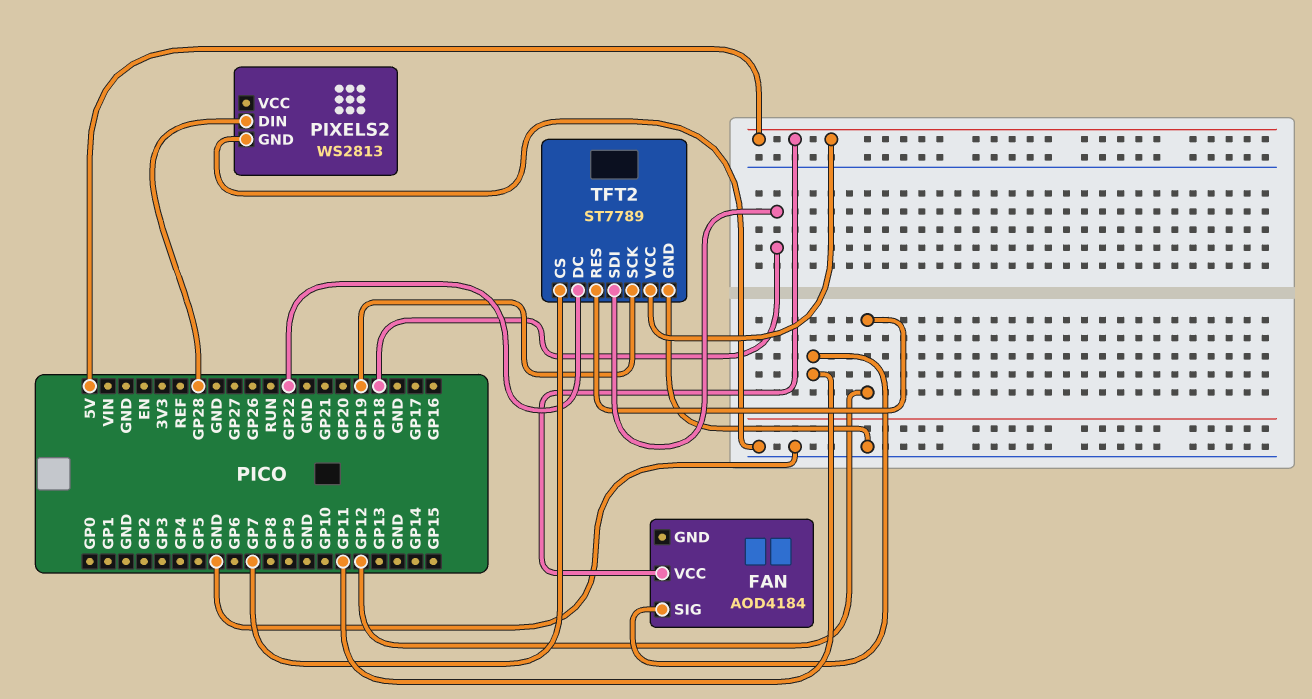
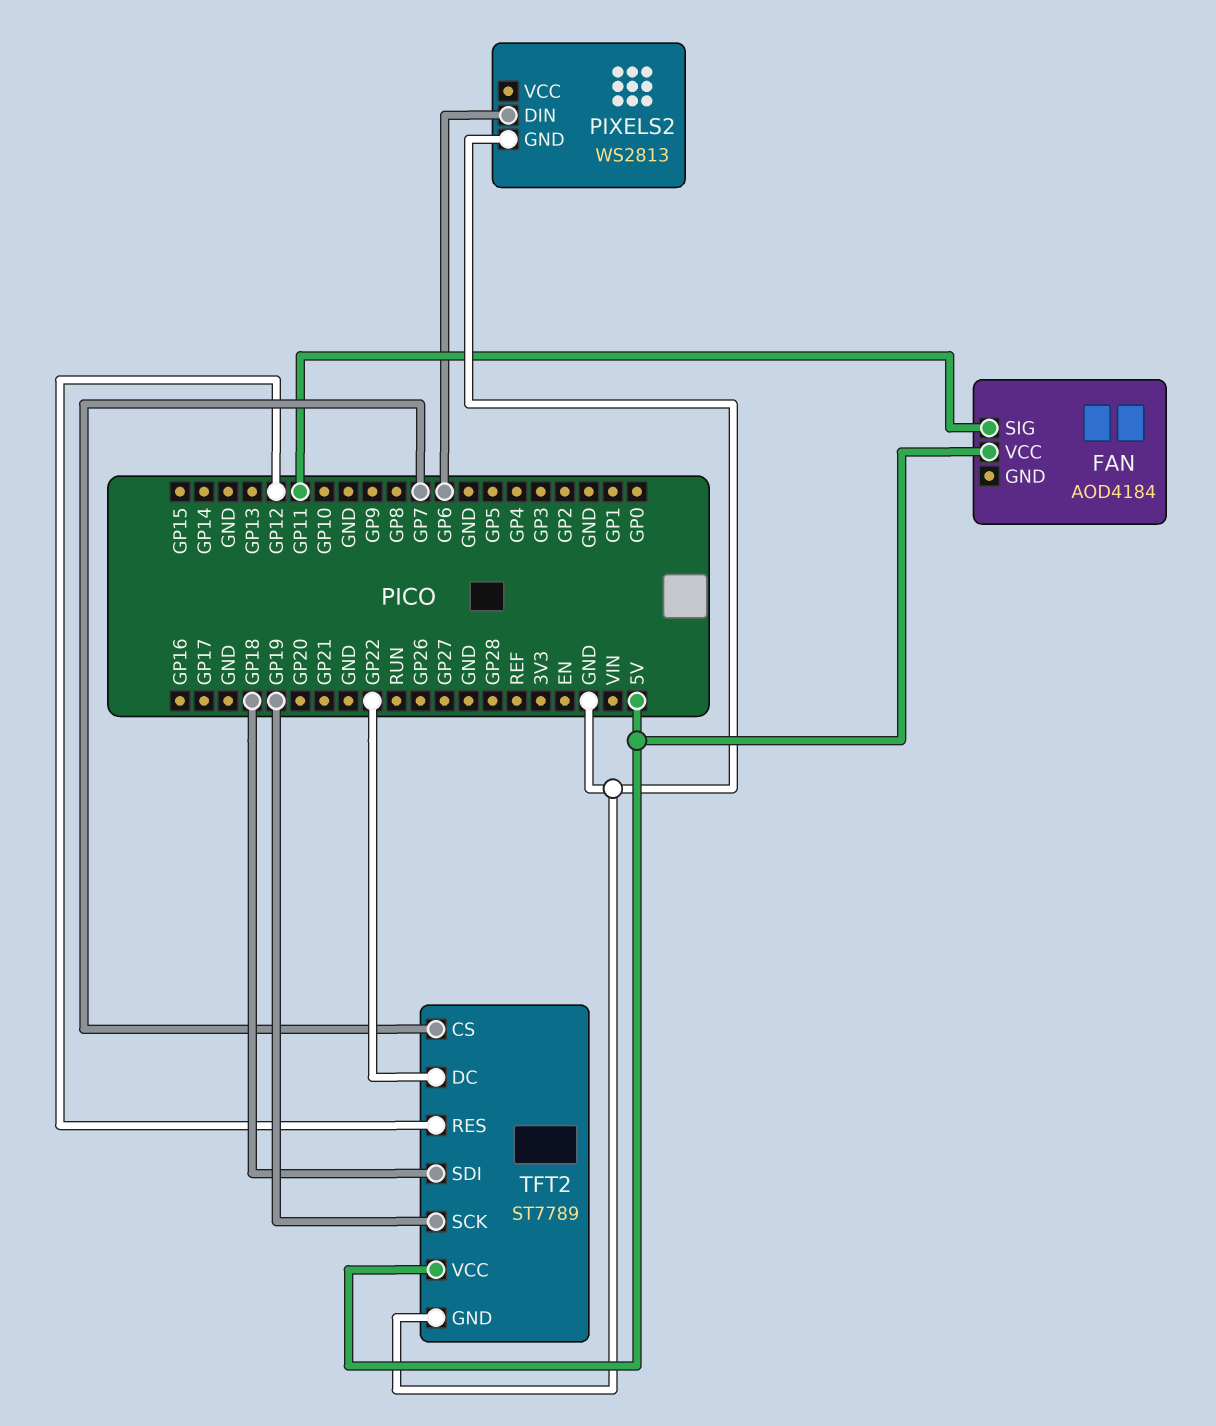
PIXELS2 pin DIN: GP28 -> GP6

